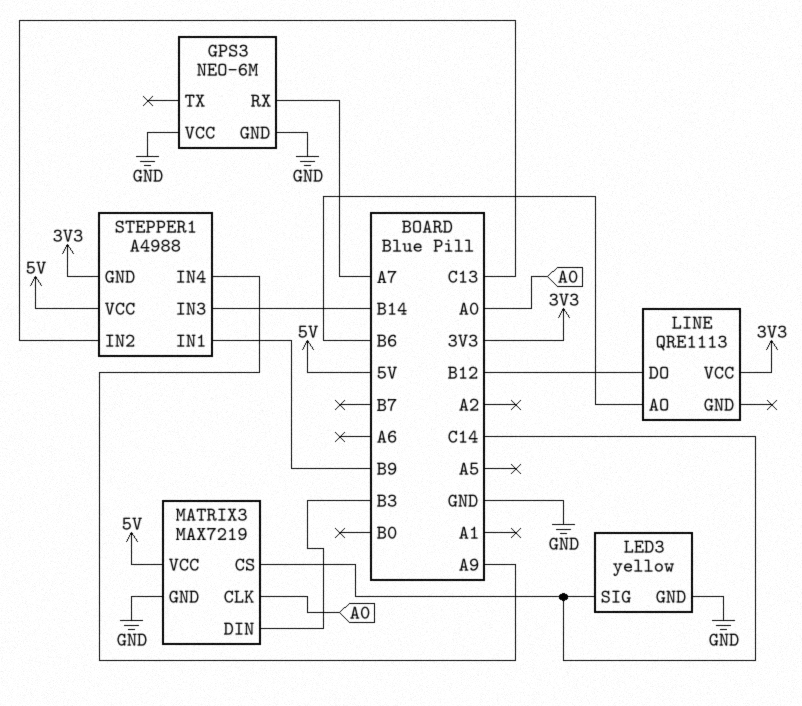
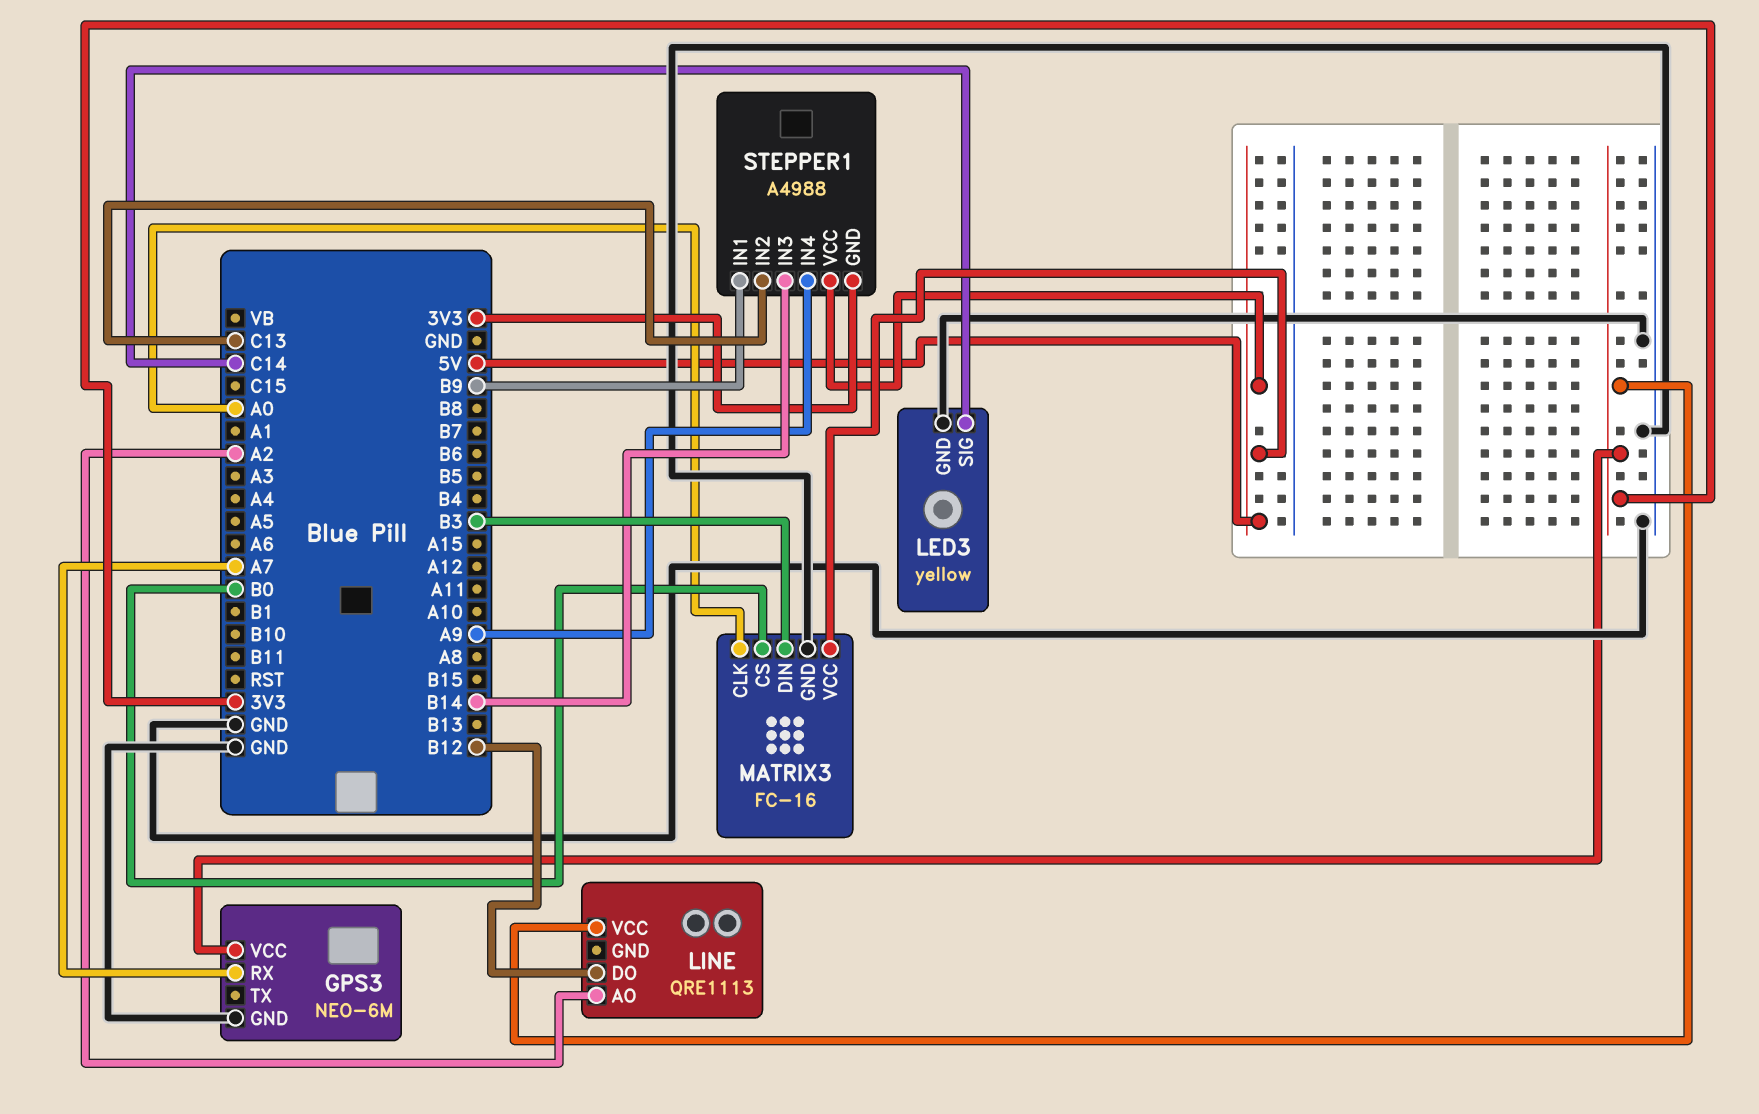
GPS3 pin VCC: GND -> 3V3
LINE pin AO: B6 -> A2
MATRIX3: MAX7219 -> FC-16
MATRIX3 pin CS: C14 -> B0

